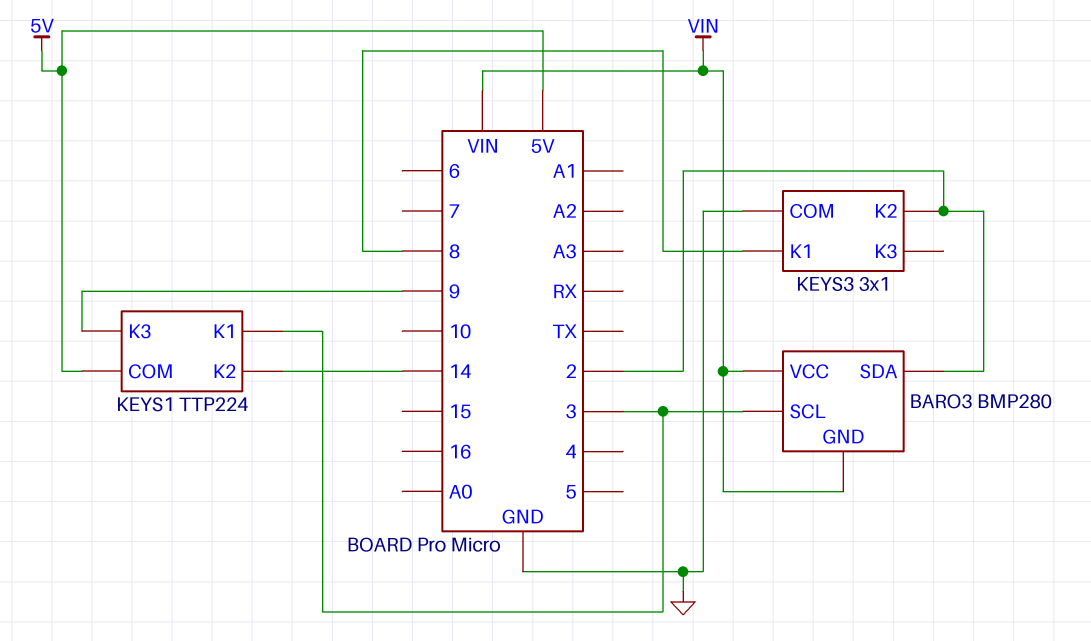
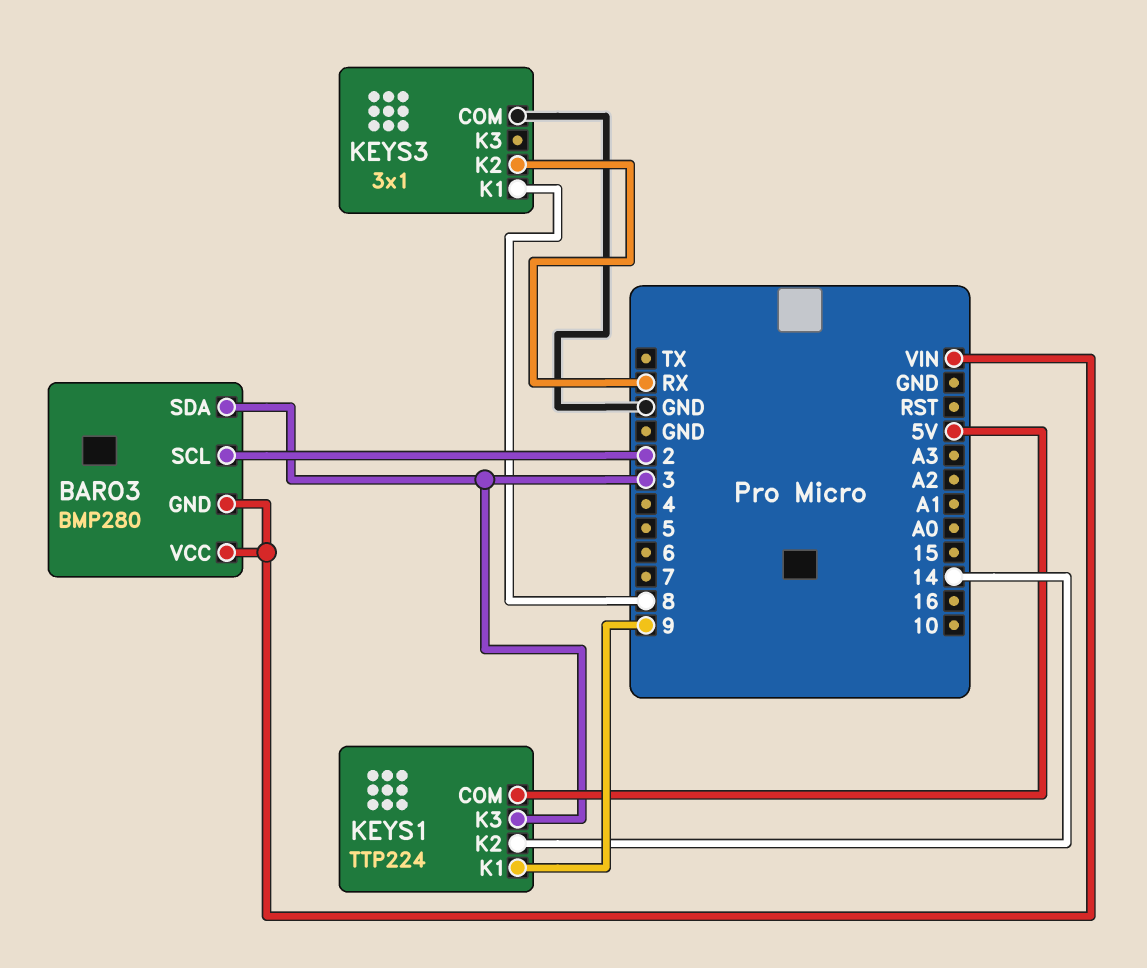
BARO3 pin SCL: 3 -> 2
BARO3 pin SDA: 2 -> 3
KEYS1 pin K1: 3 -> 9
KEYS1 pin K3: 9 -> 3
KEYS3 pin K2: 2 -> RX

